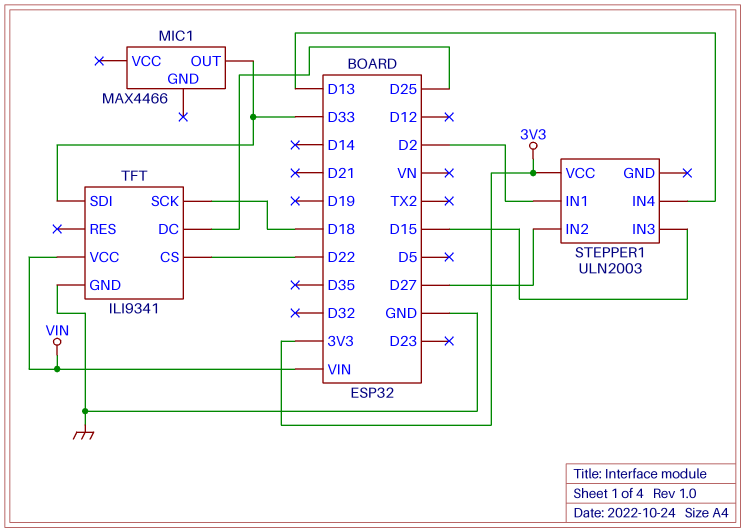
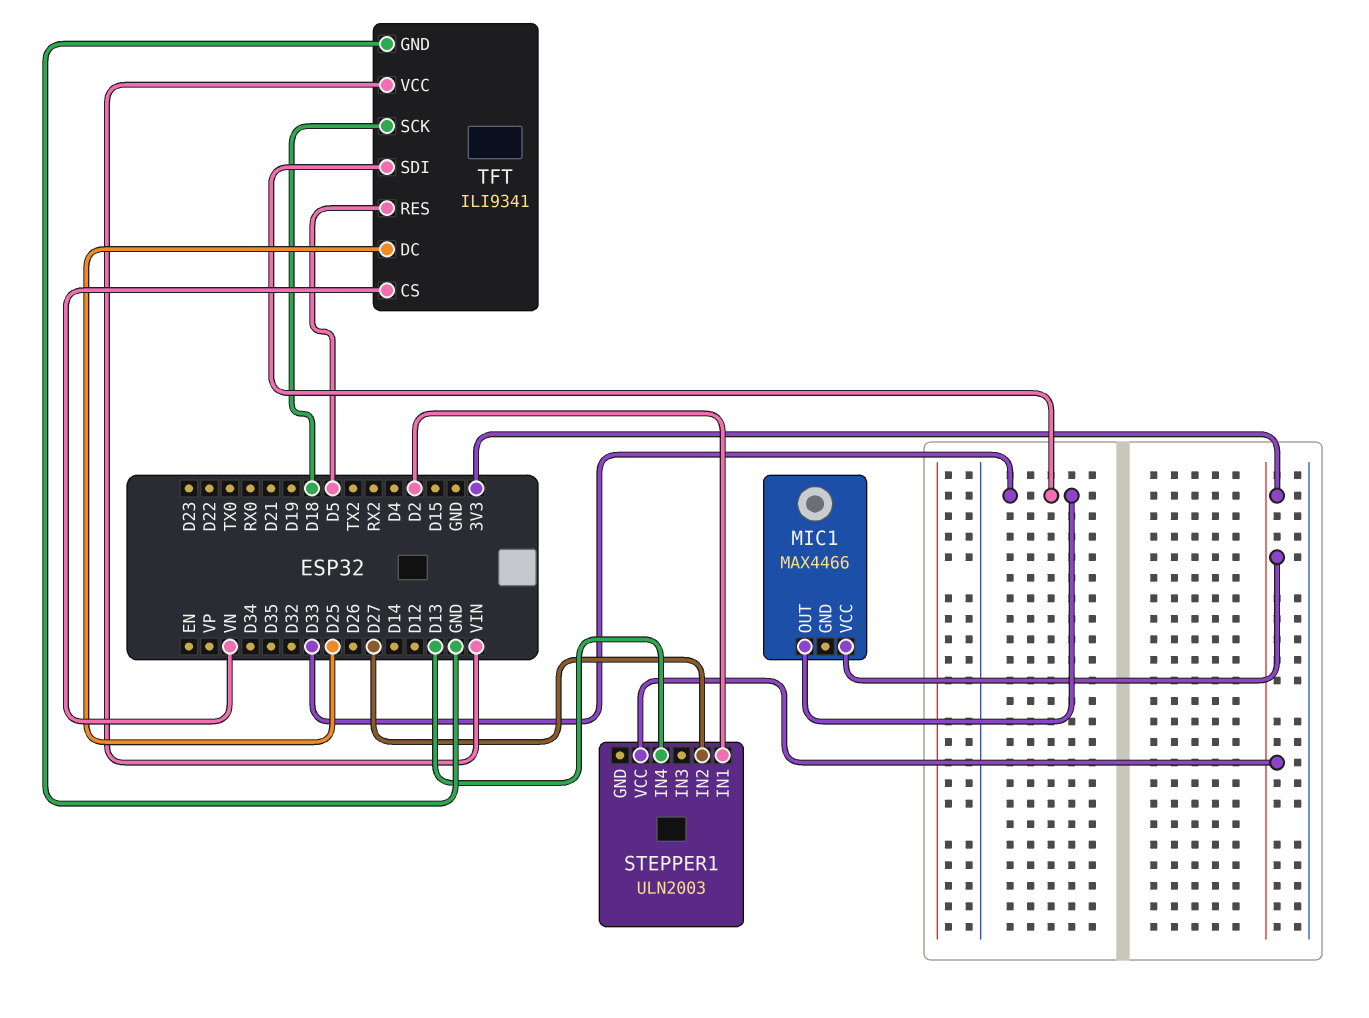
MIC1 pin VCC: none -> 3V3
STEPPER1 pin IN3: D15 -> none
TFT pin CS: D22 -> VN
TFT pin RES: none -> D5

